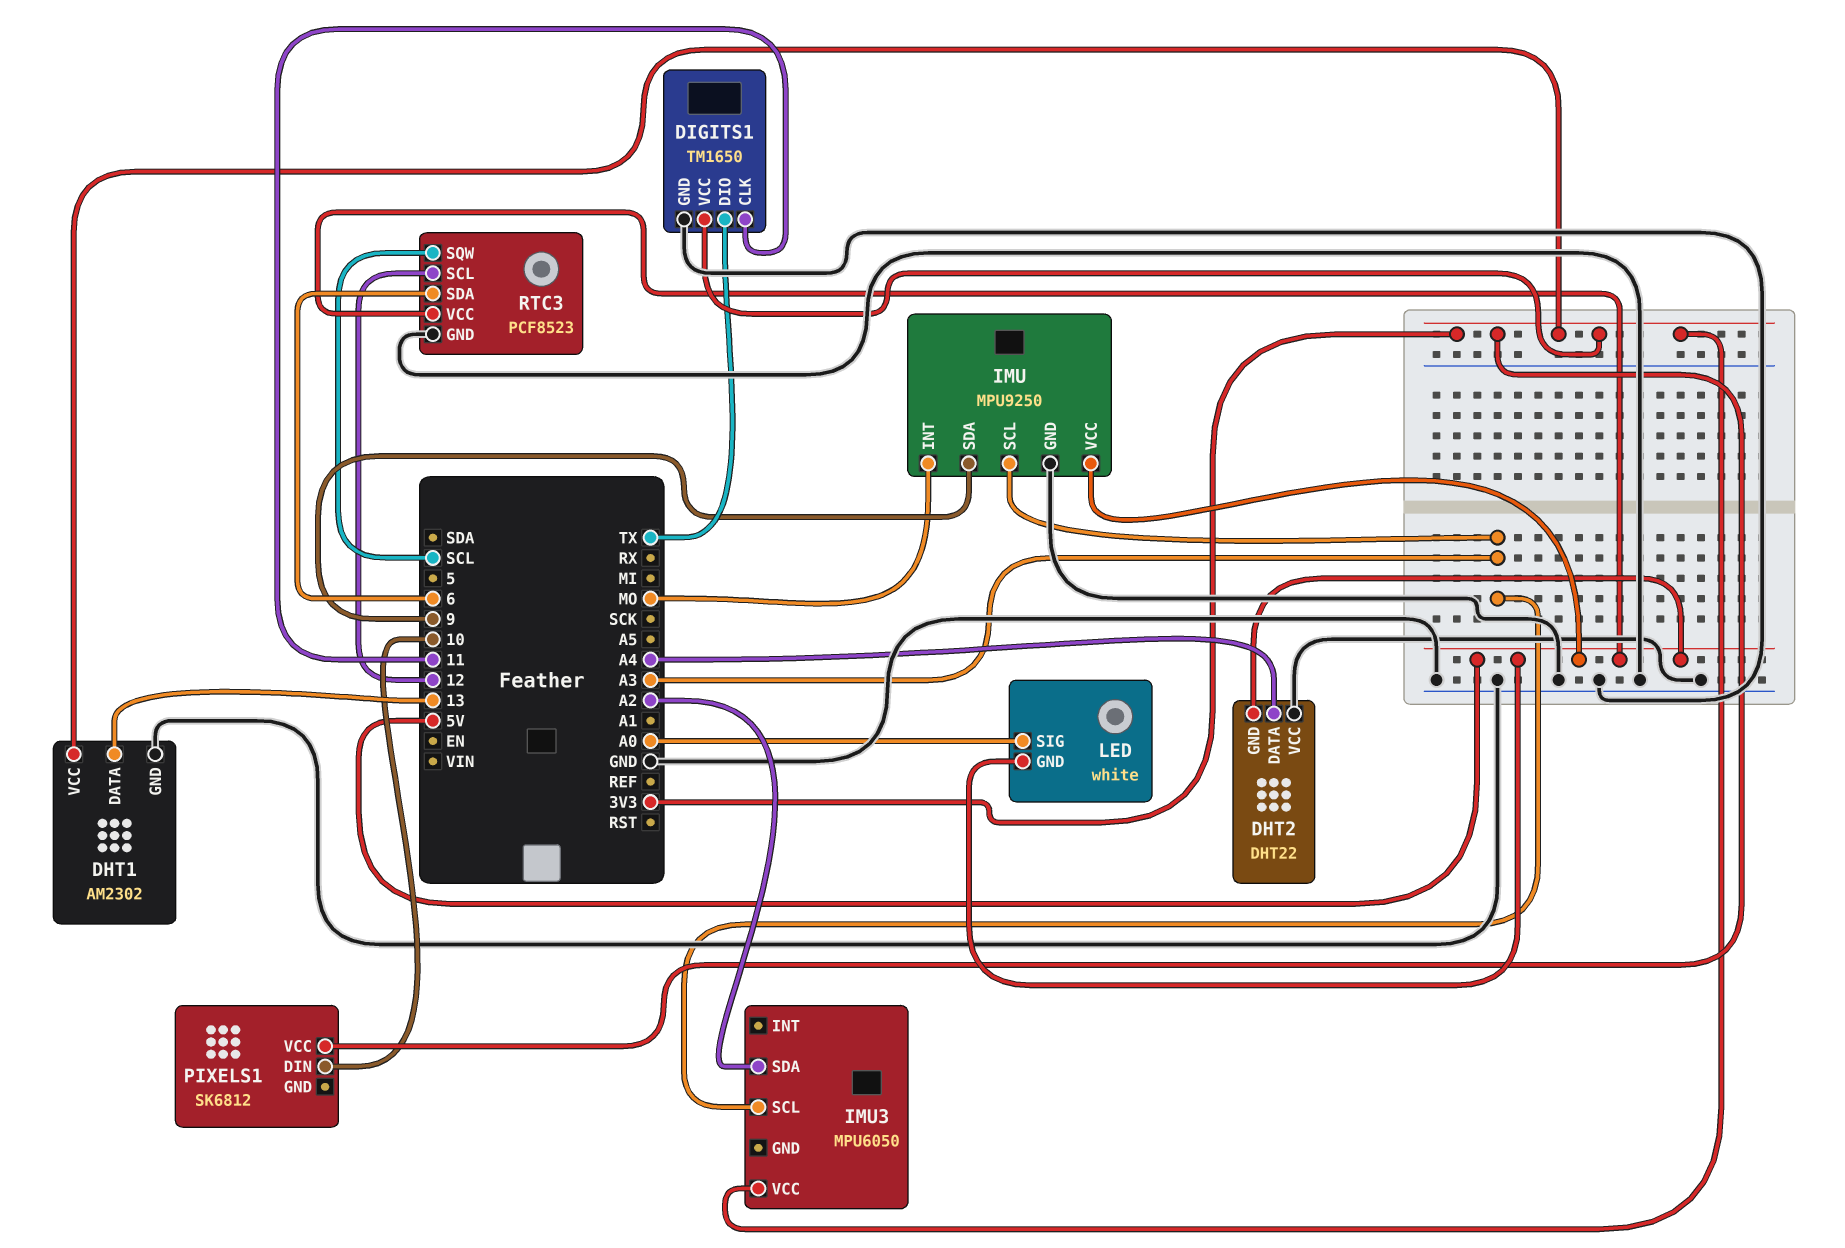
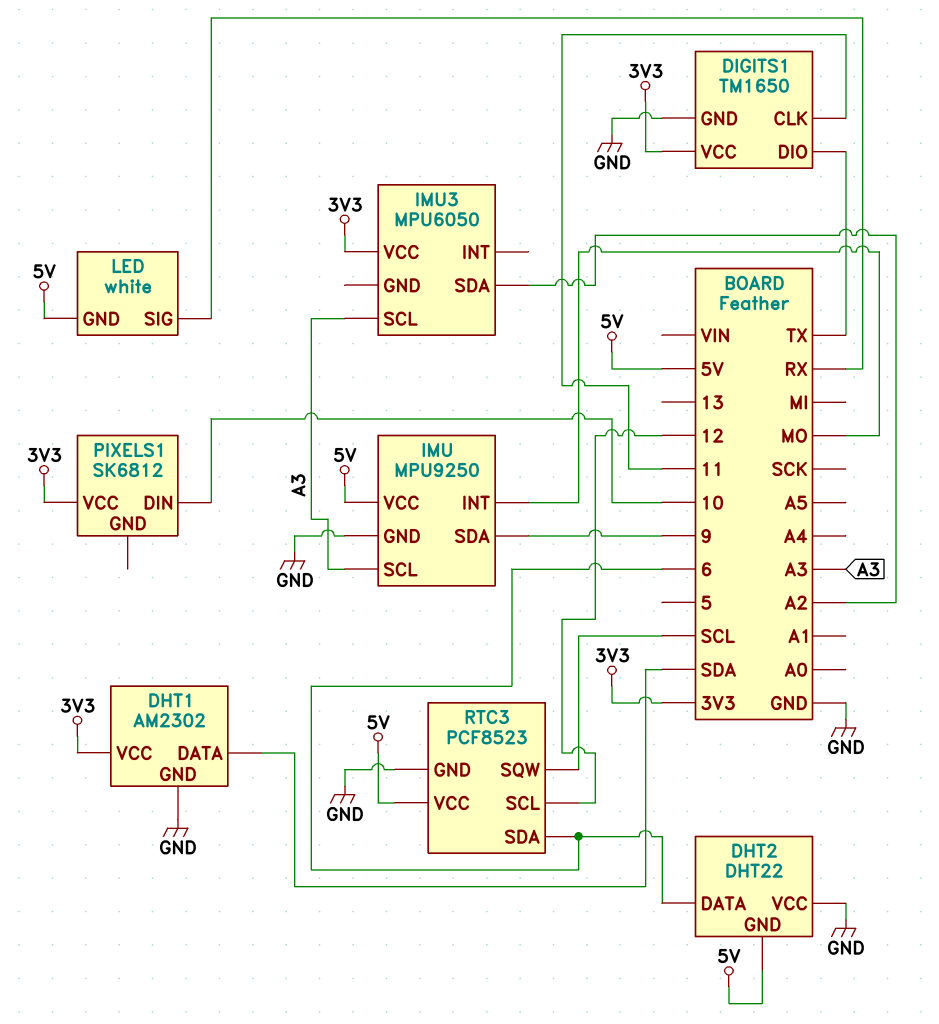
DHT1 pin DATA: 13 -> SDA
DHT2 pin DATA: A4 -> 6
LED pin SIG: A0 -> RX

